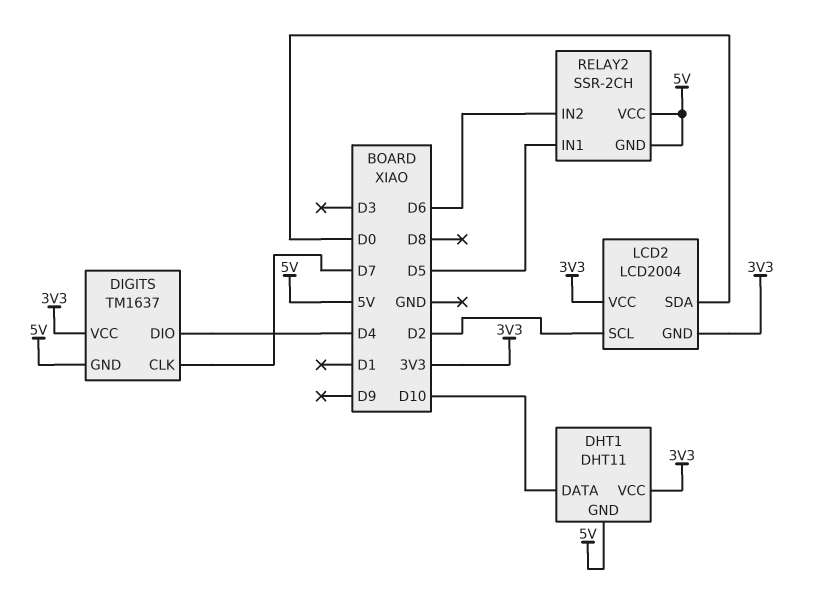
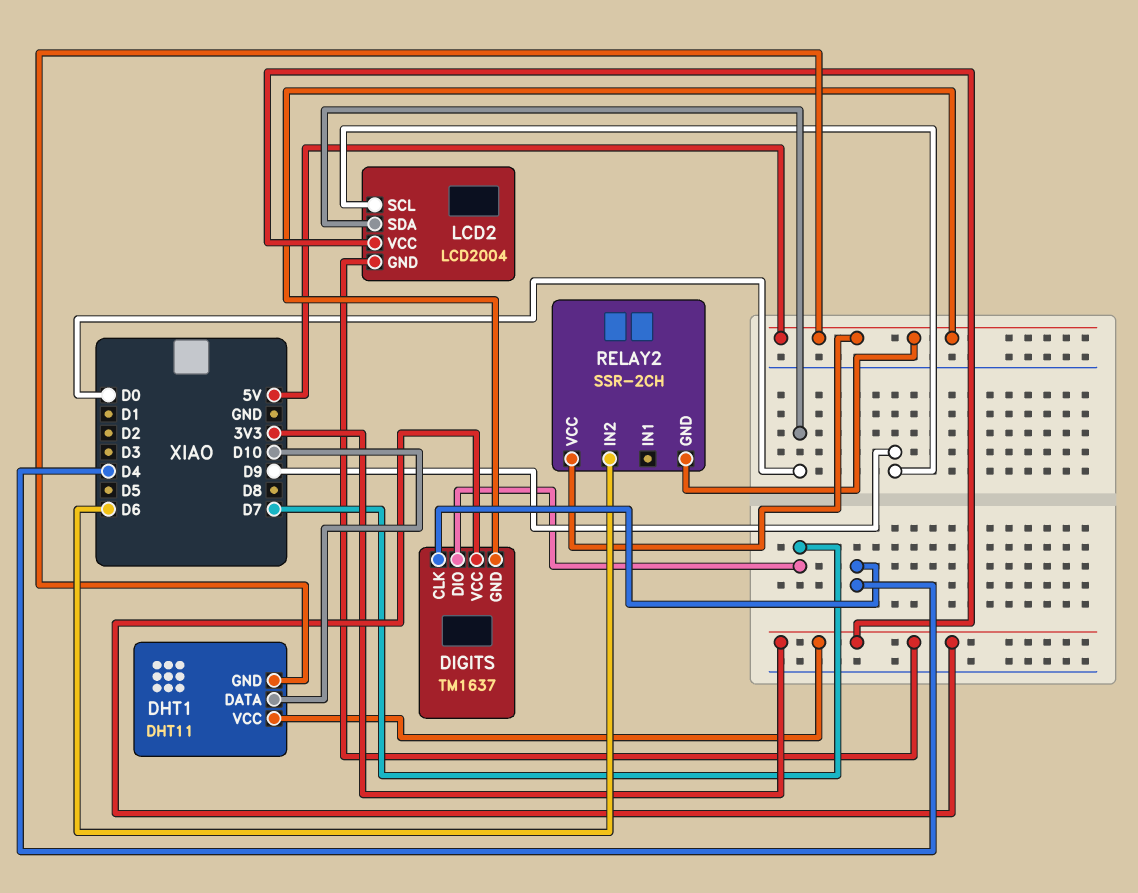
DIGITS pin CLK: D7 -> D4
DIGITS pin DIO: D4 -> D7
LCD2 pin SCL: D2 -> D9
RELAY2 pin IN1: D5 -> none

